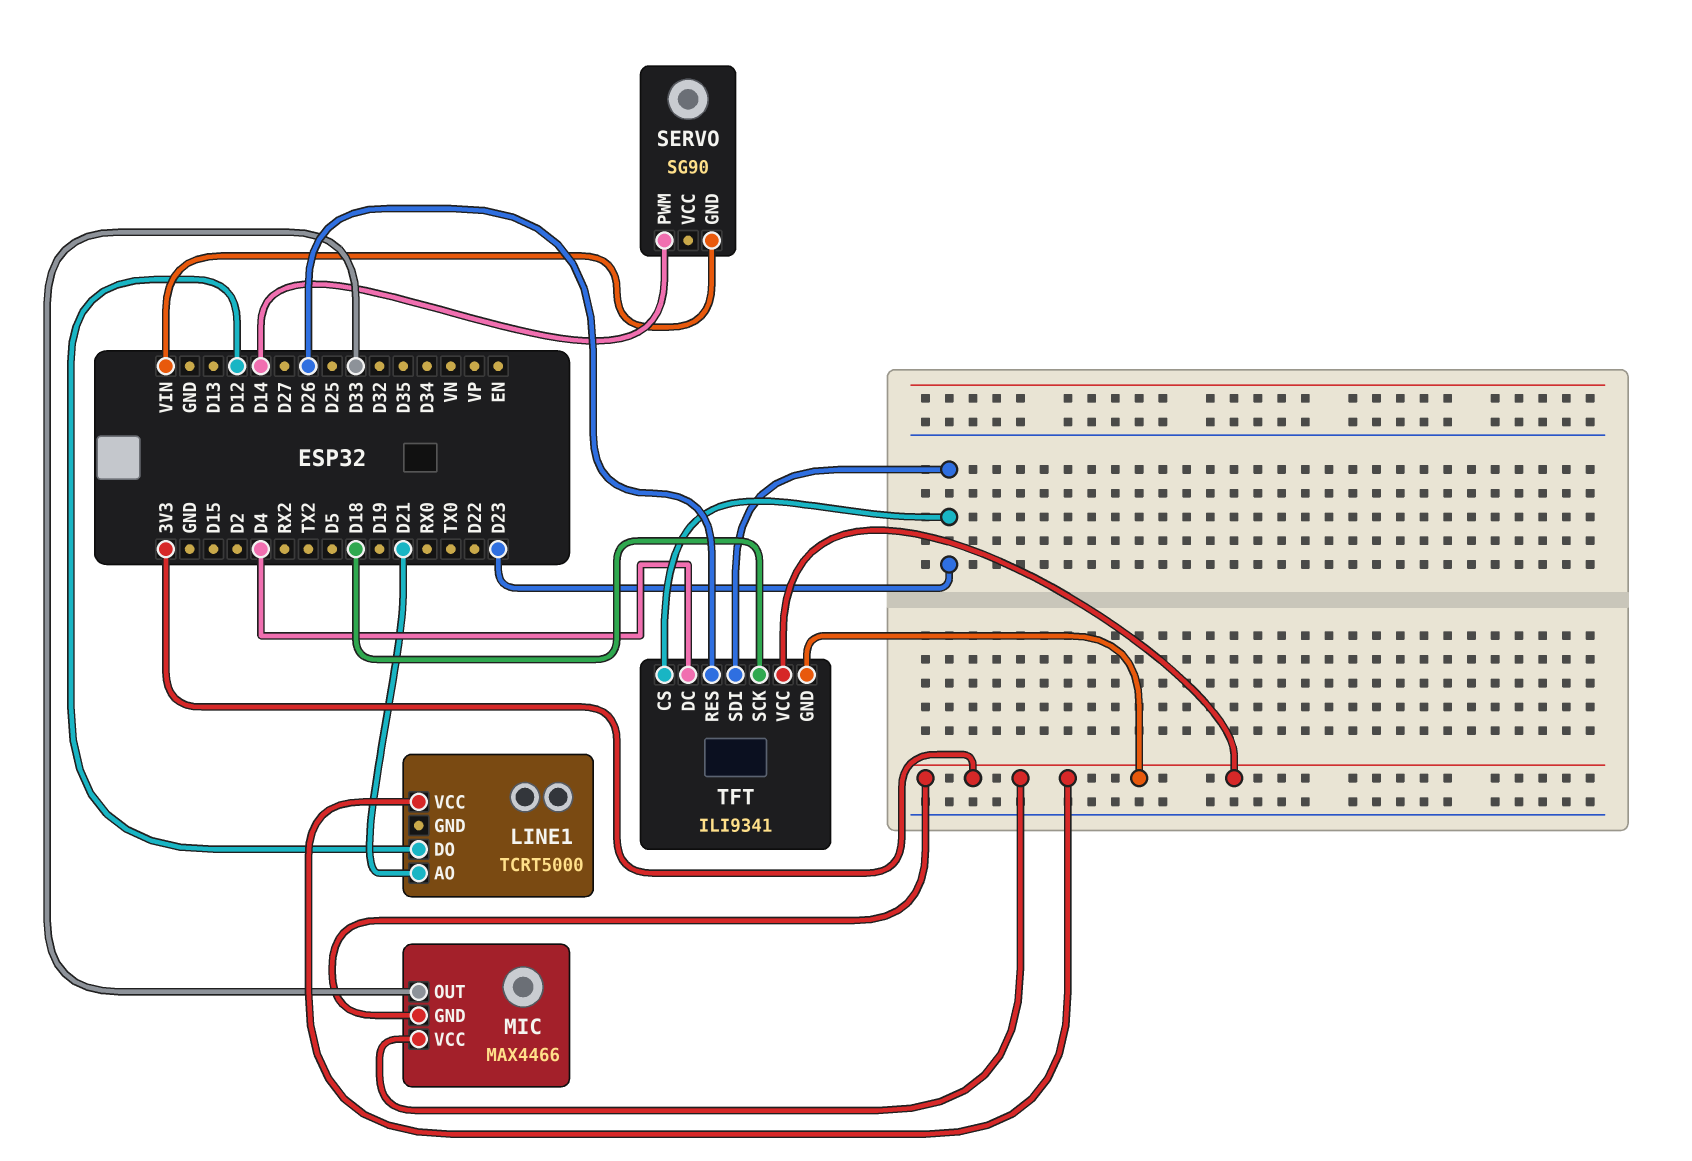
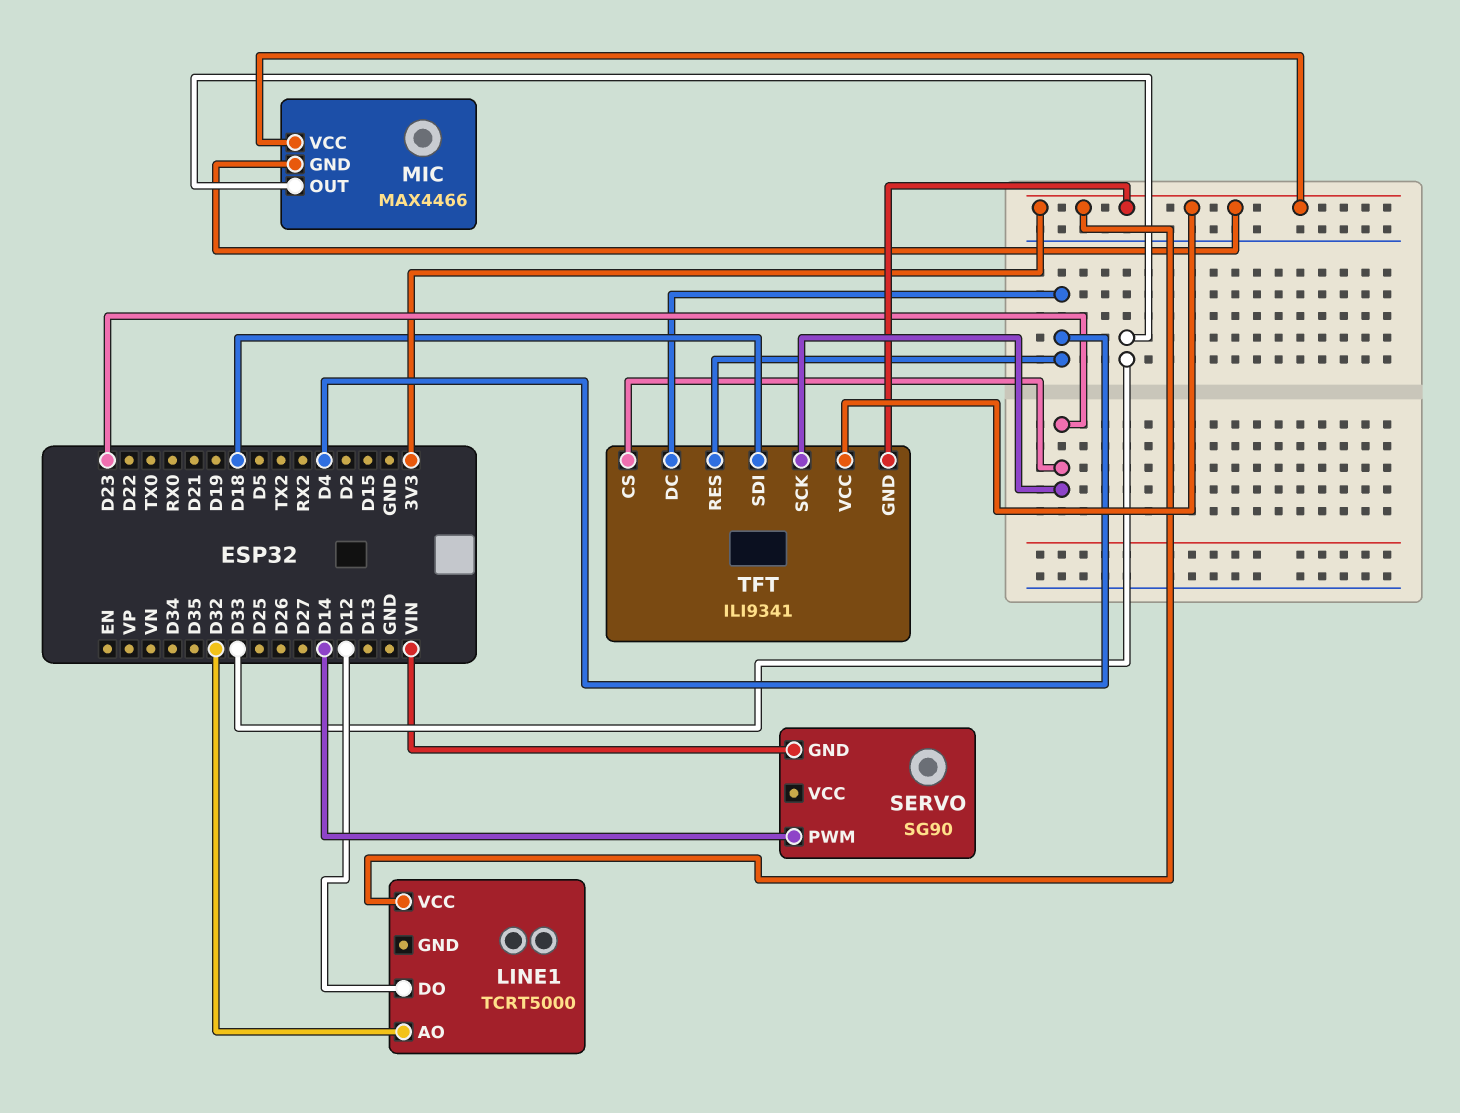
LINE1 pin AO: D21 -> D32
TFT pin RES: D26 -> D4
TFT pin SCK: D18 -> D23
TFT pin SDI: D23 -> D18

